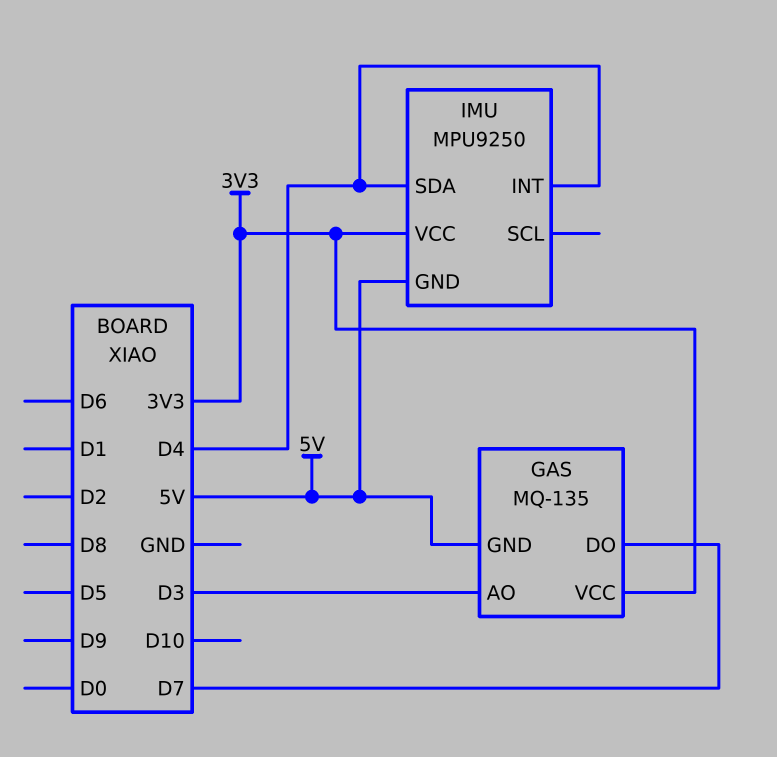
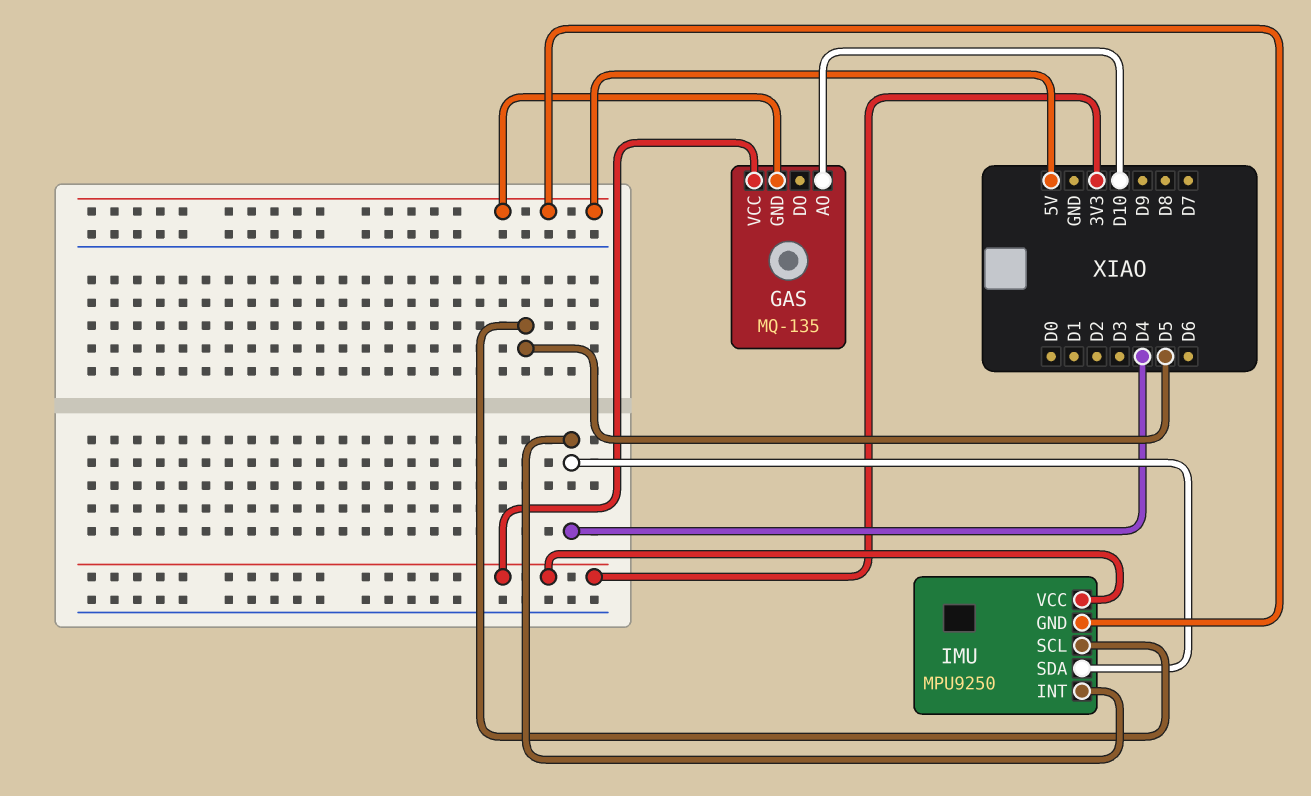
GAS pin AO: D3 -> D10
GAS pin DO: D7 -> none
IMU pin SCL: none -> D5

